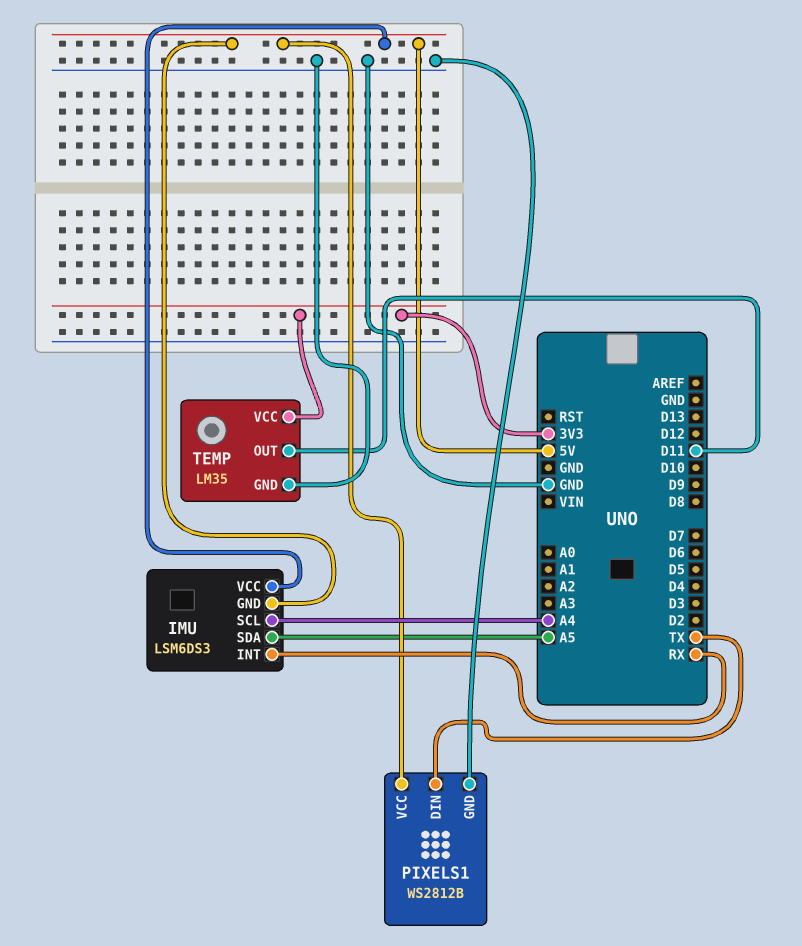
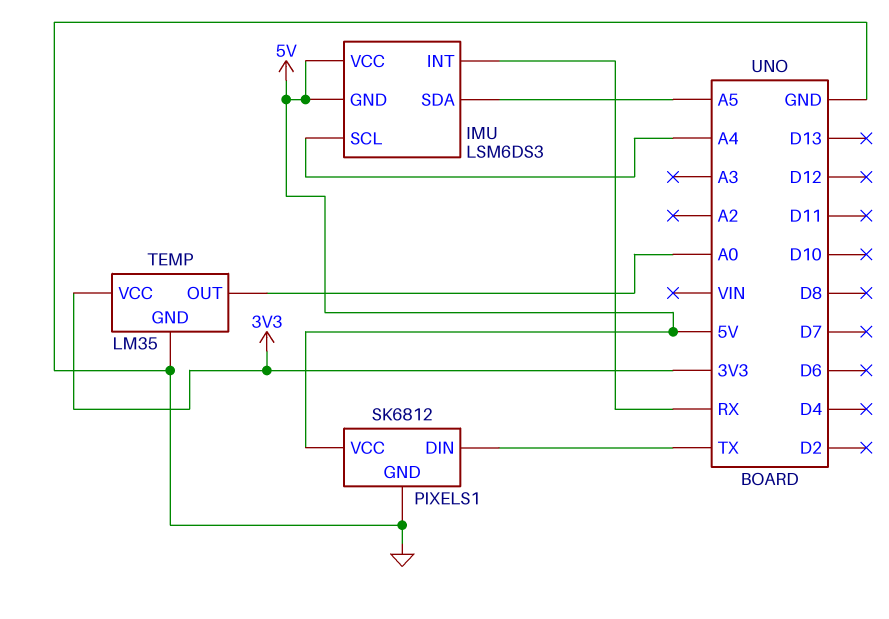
PIXELS1: WS2812B -> SK6812
TEMP pin OUT: D11 -> A0

